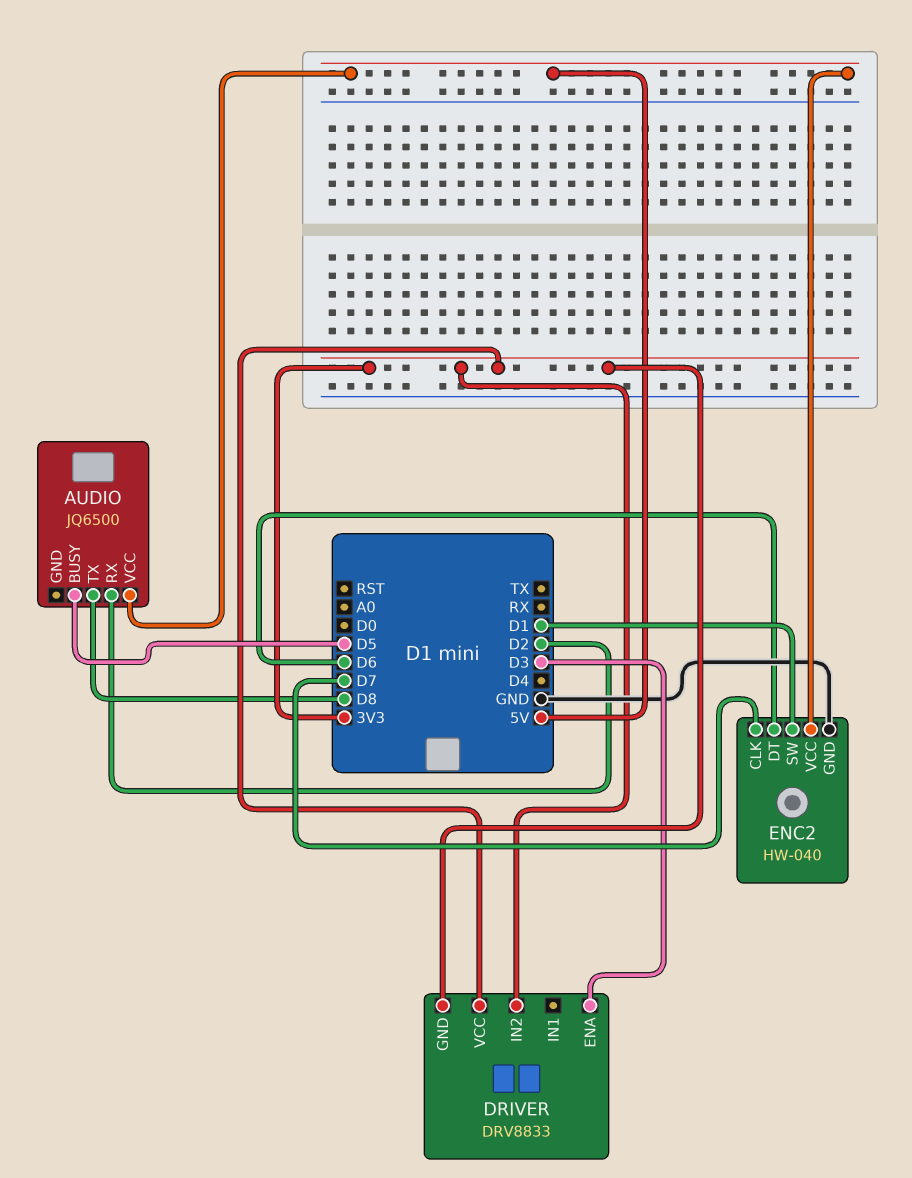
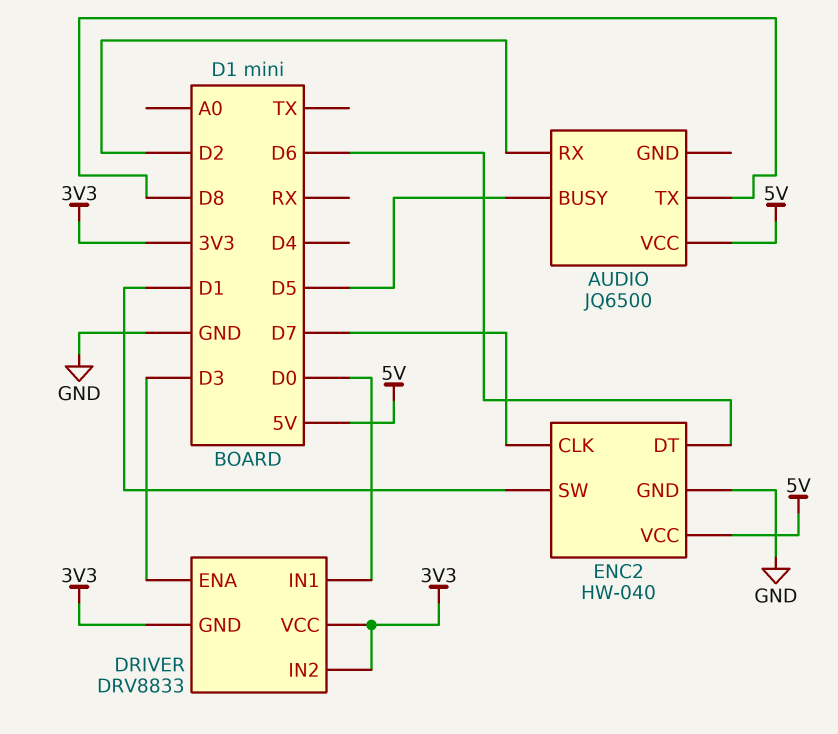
DRIVER pin IN1: none -> D0

